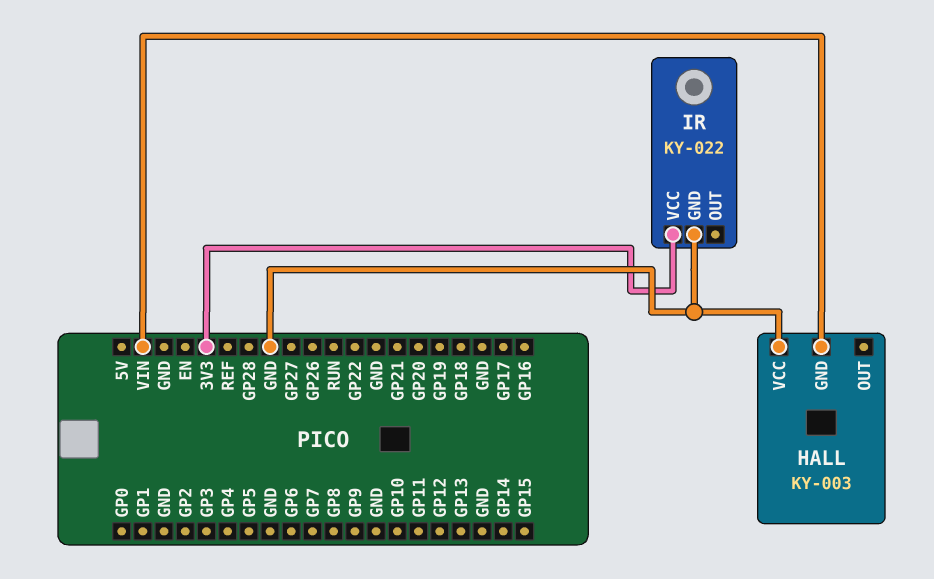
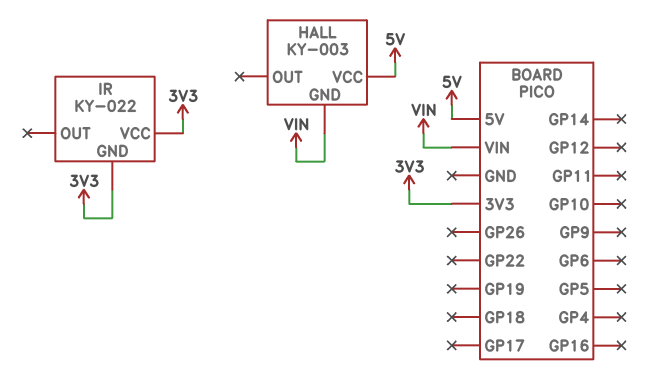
HALL pin VCC: GND -> 5V
IR pin GND: GND -> 3V3

